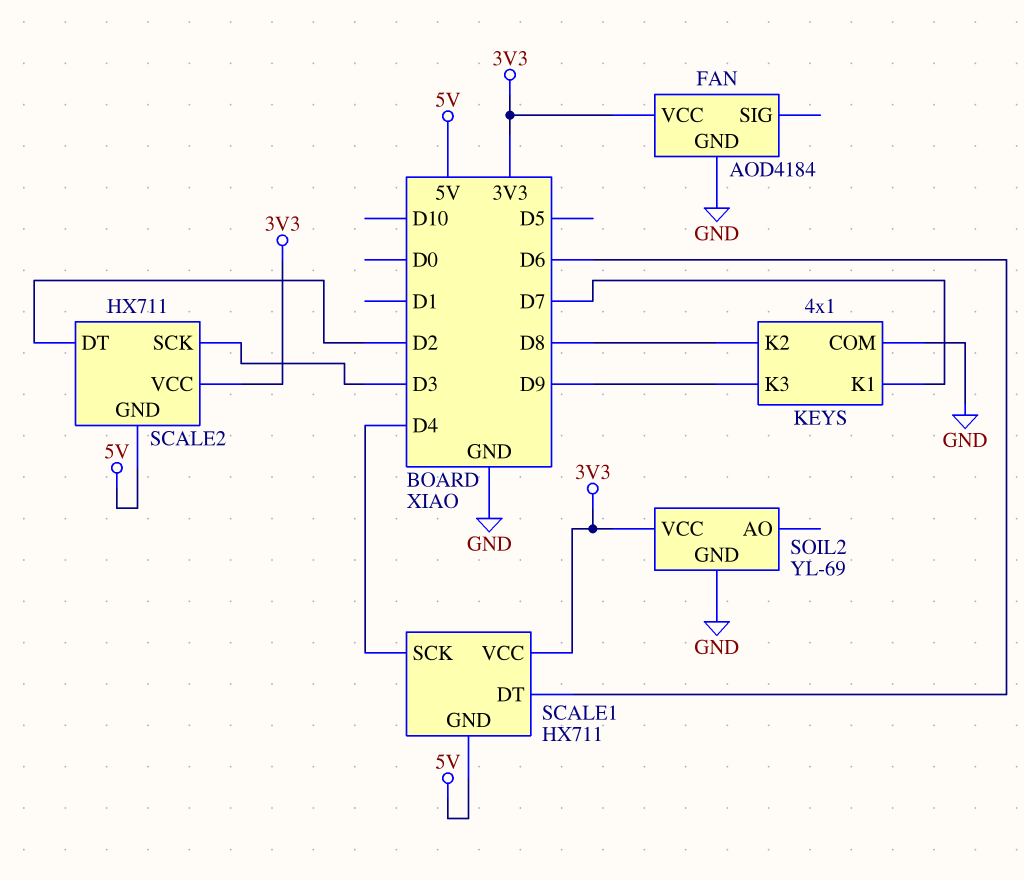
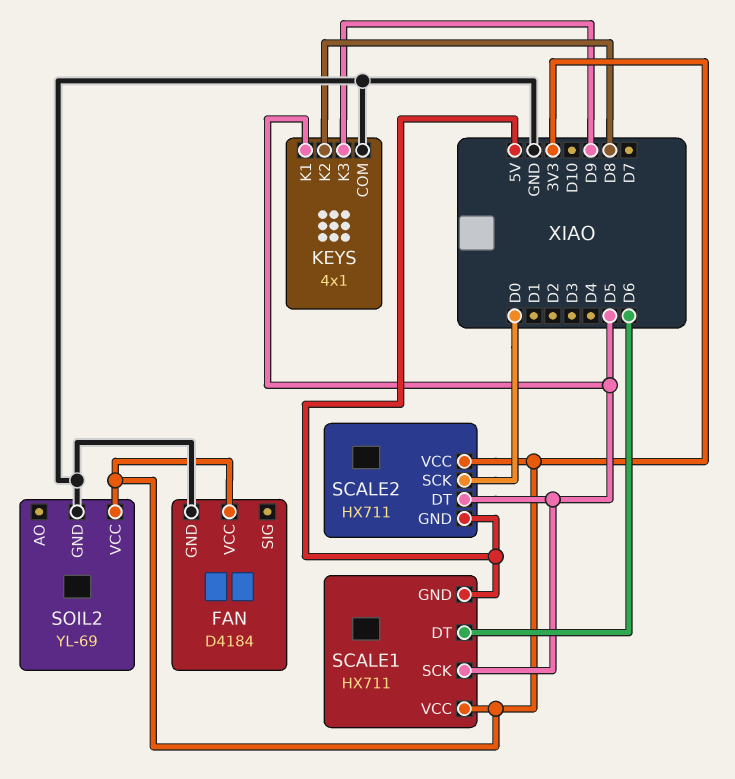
FAN: AOD4184 -> D4184
KEYS pin K1: D7 -> D5
SCALE1 pin SCK: D4 -> D5
SCALE2 pin DT: D2 -> D5
SCALE2 pin SCK: D3 -> D0

